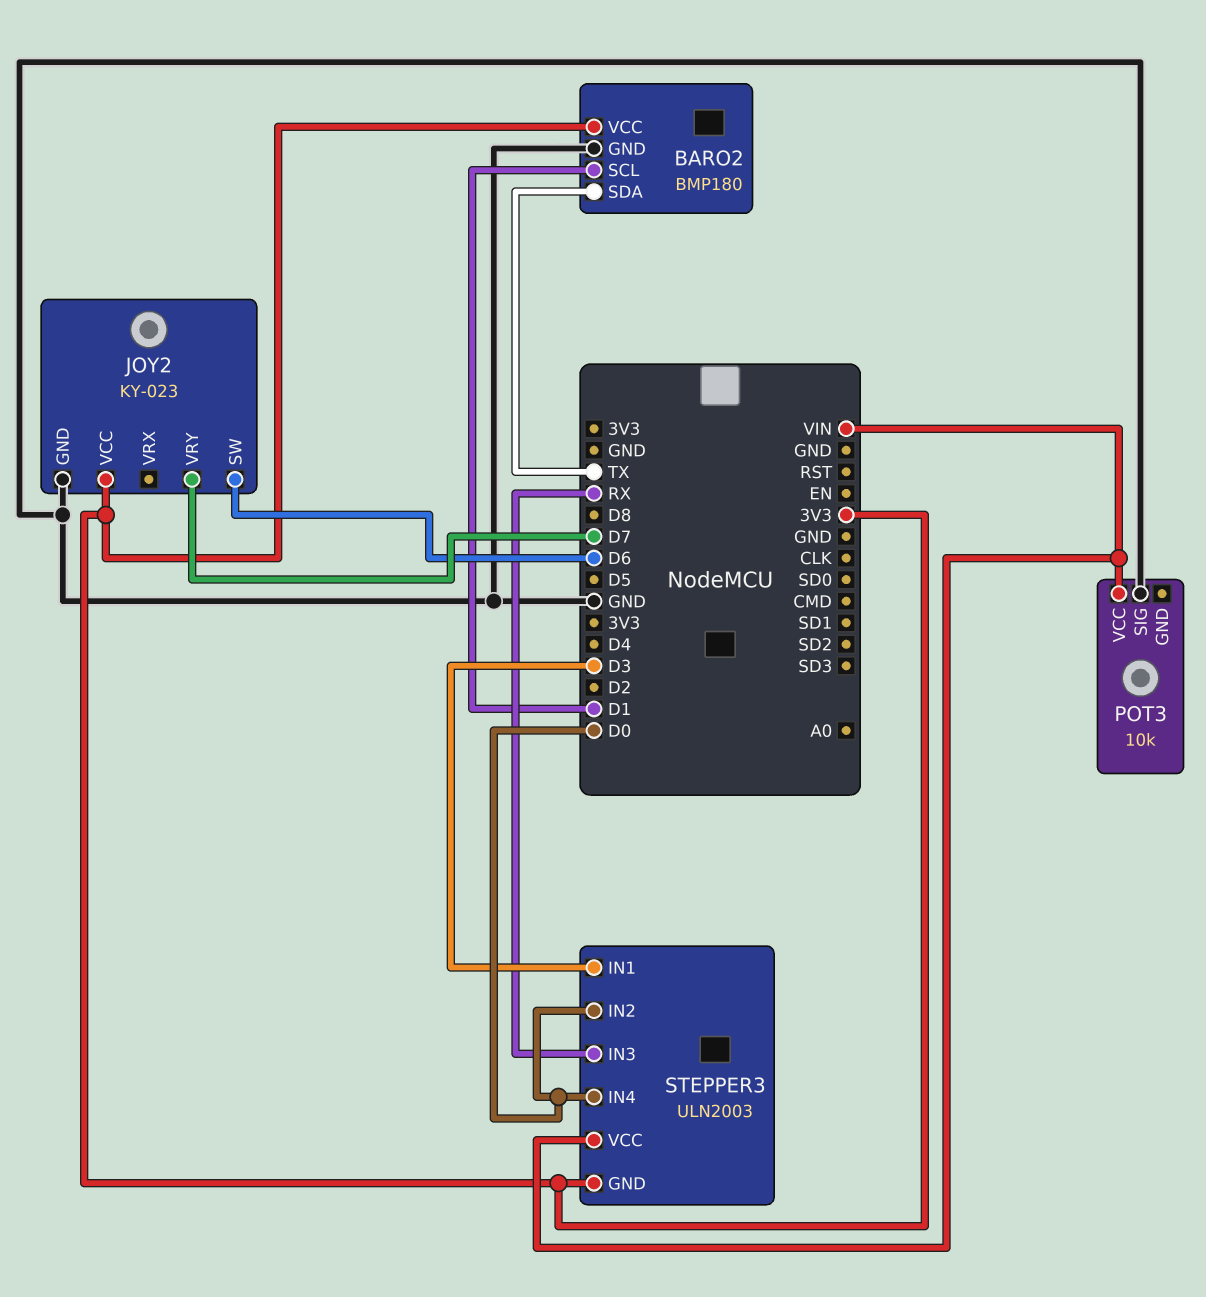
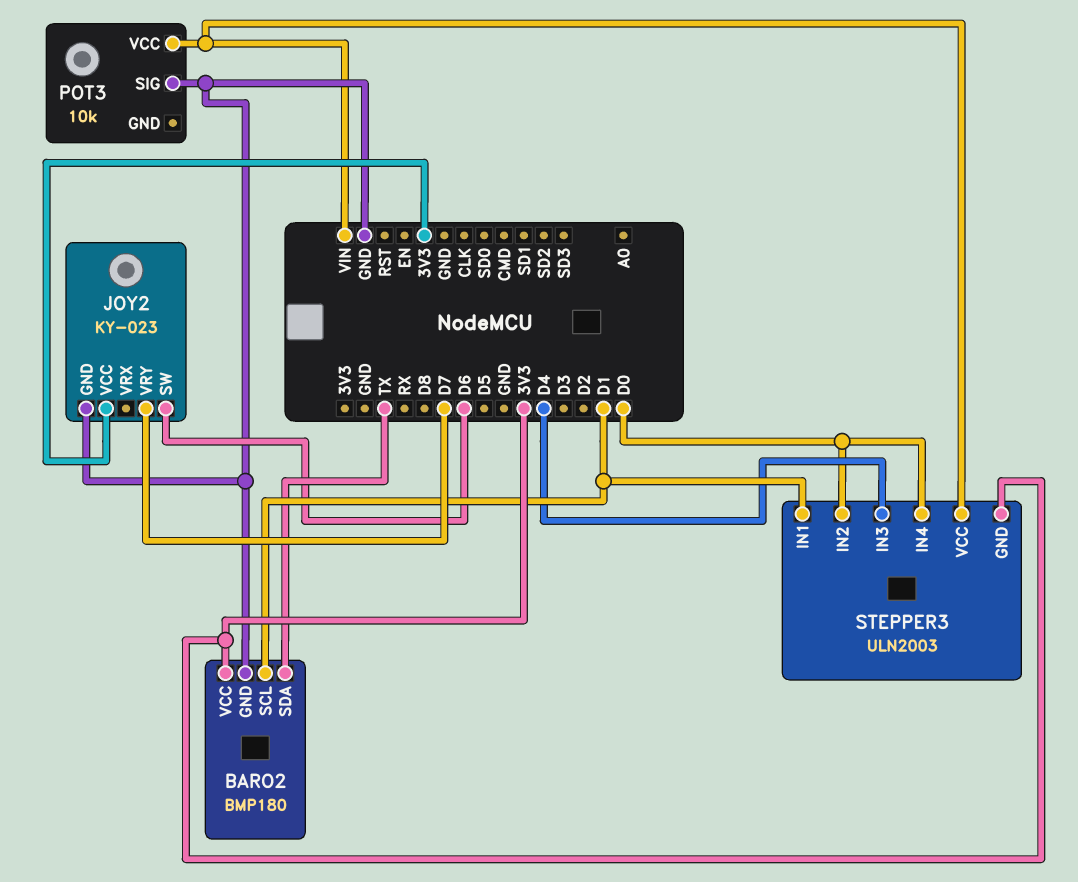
STEPPER3 pin IN1: D3 -> D1
STEPPER3 pin IN3: RX -> D4

